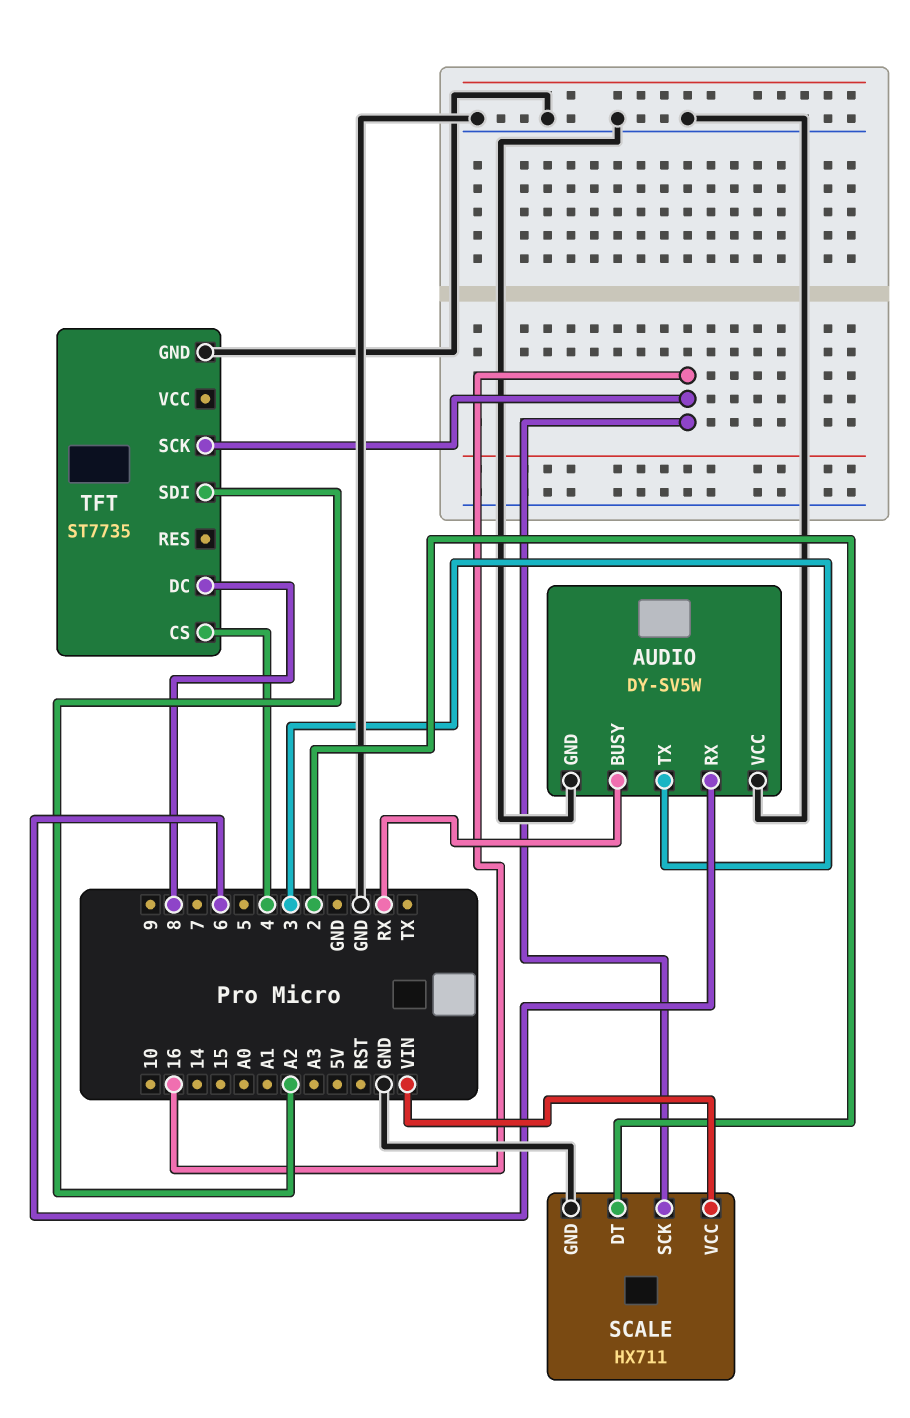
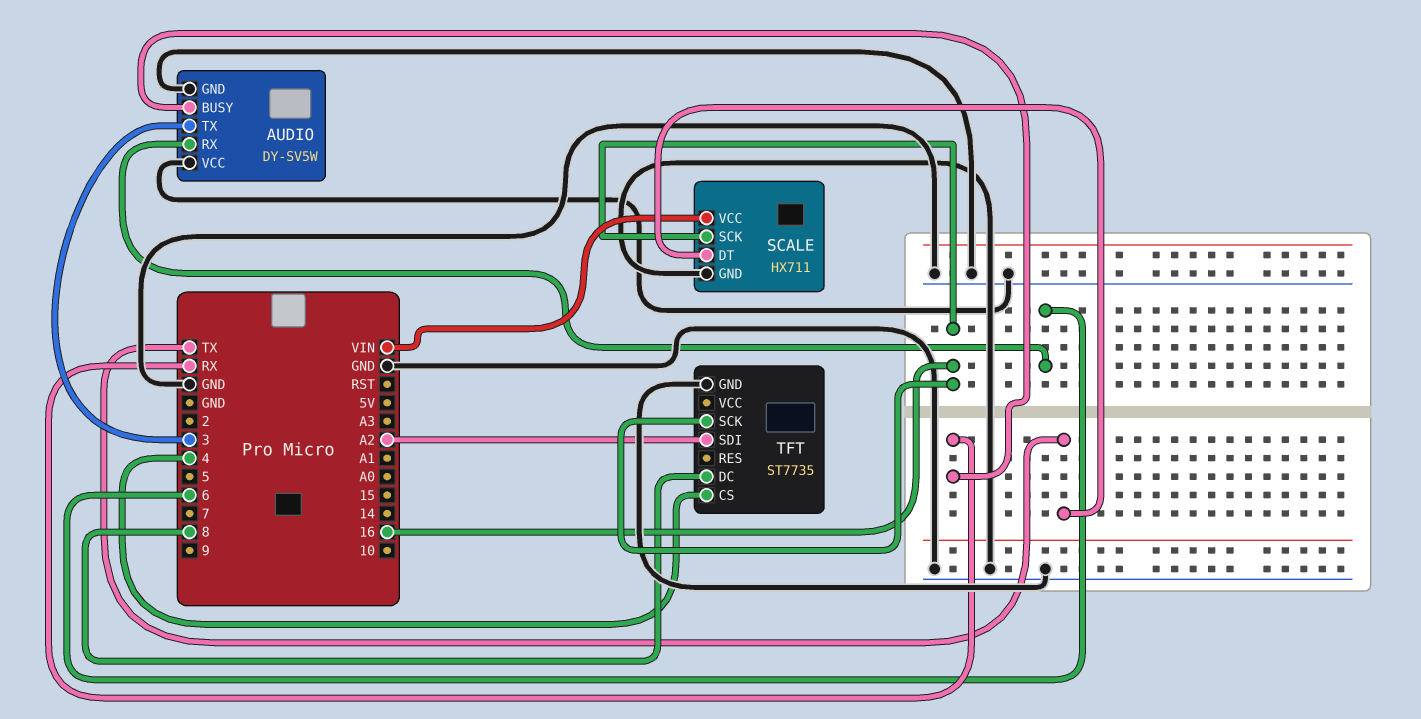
SCALE pin DT: 2 -> TX

